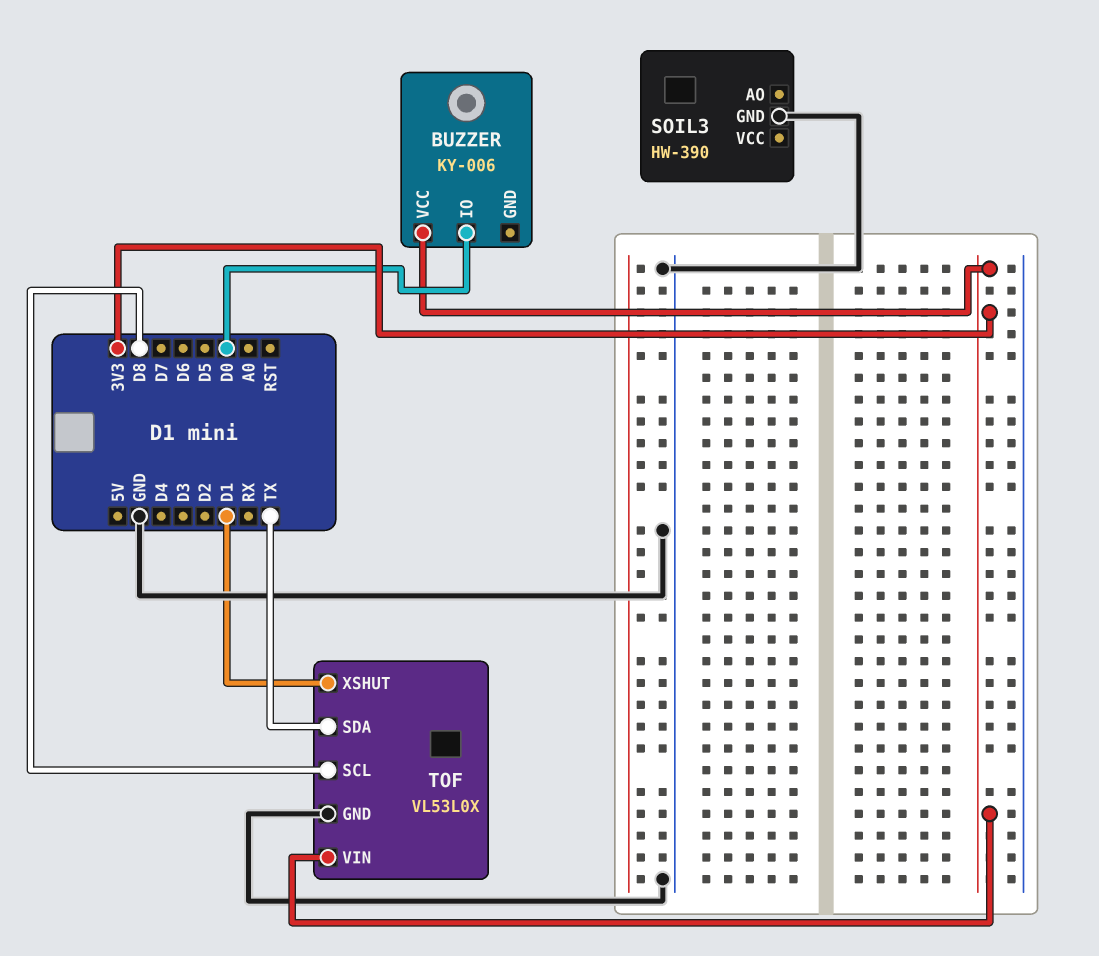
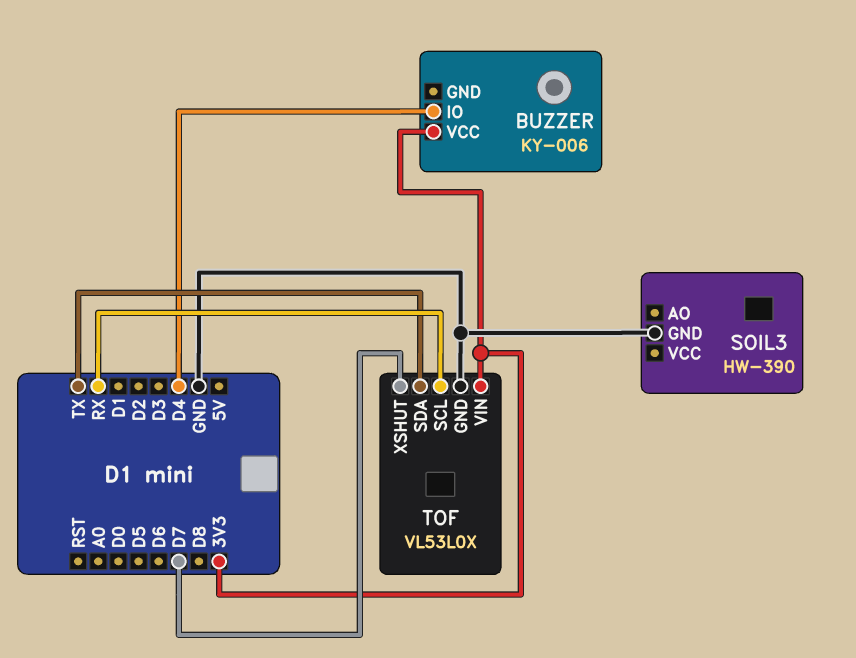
BUZZER pin IO: D0 -> D4
TOF pin SCL: D8 -> RX
TOF pin XSHUT: D1 -> D7

